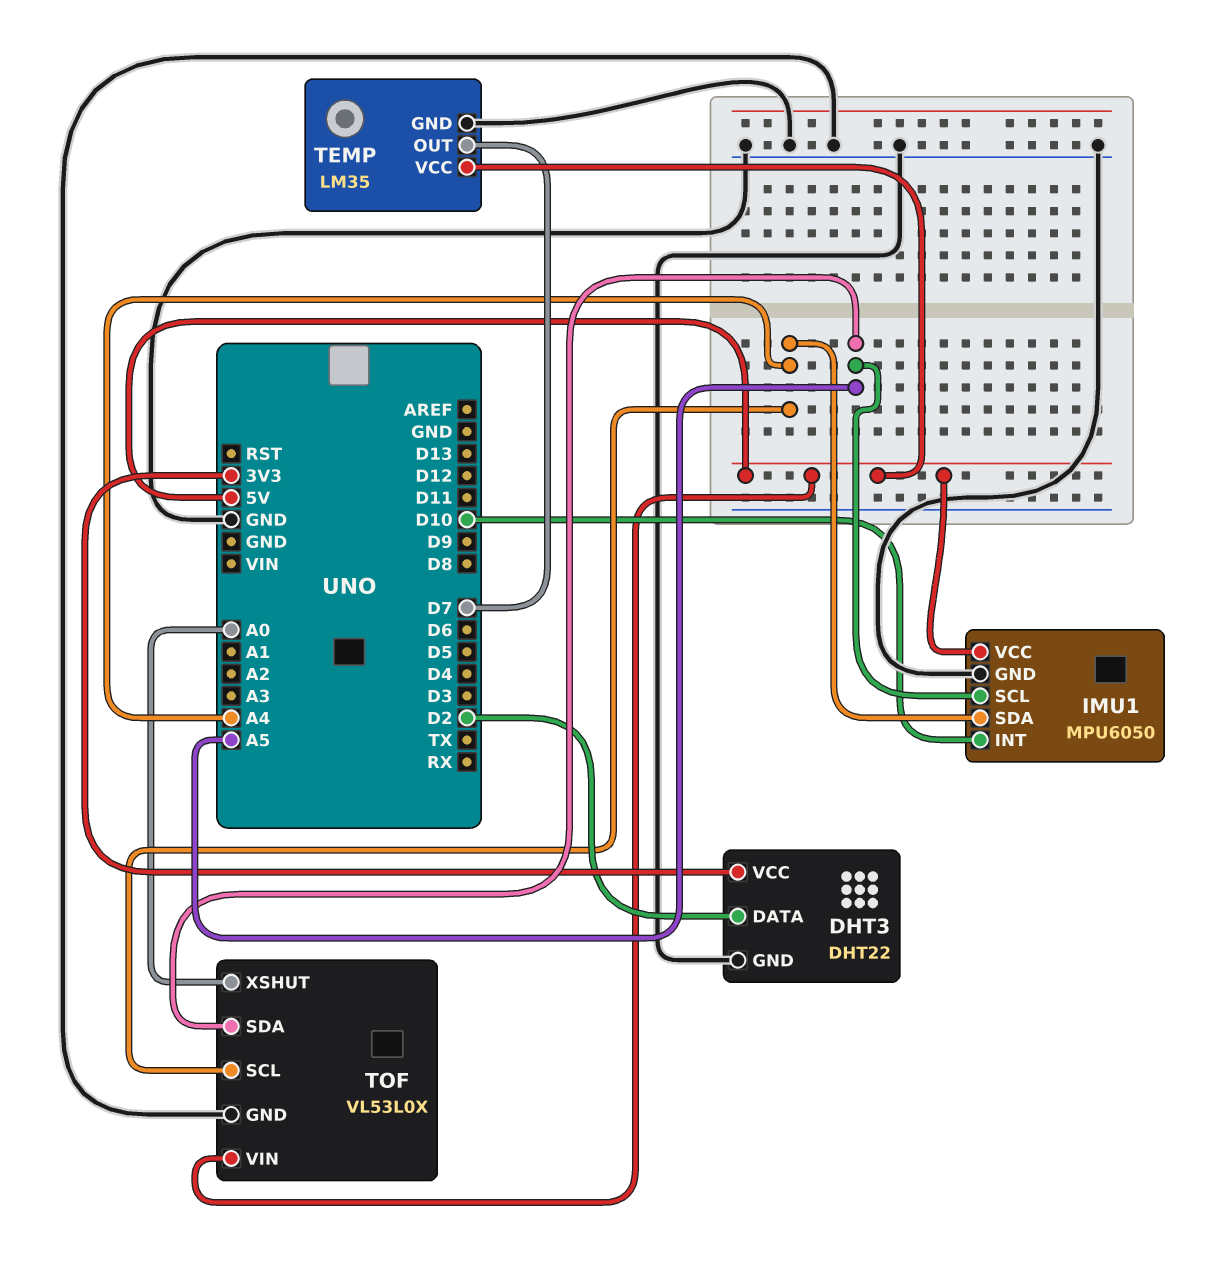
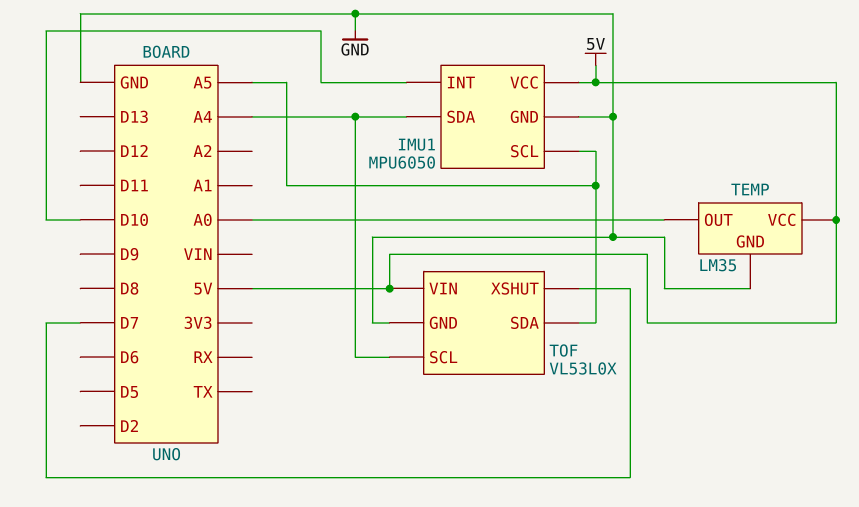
DHT3: DHT22 -> none
DHT3 pin DATA: D2 -> none
DHT3 pin GND: GND -> none
DHT3 pin VCC: 3V3 -> none
TEMP pin OUT: D7 -> A0
TOF pin XSHUT: A0 -> D7

